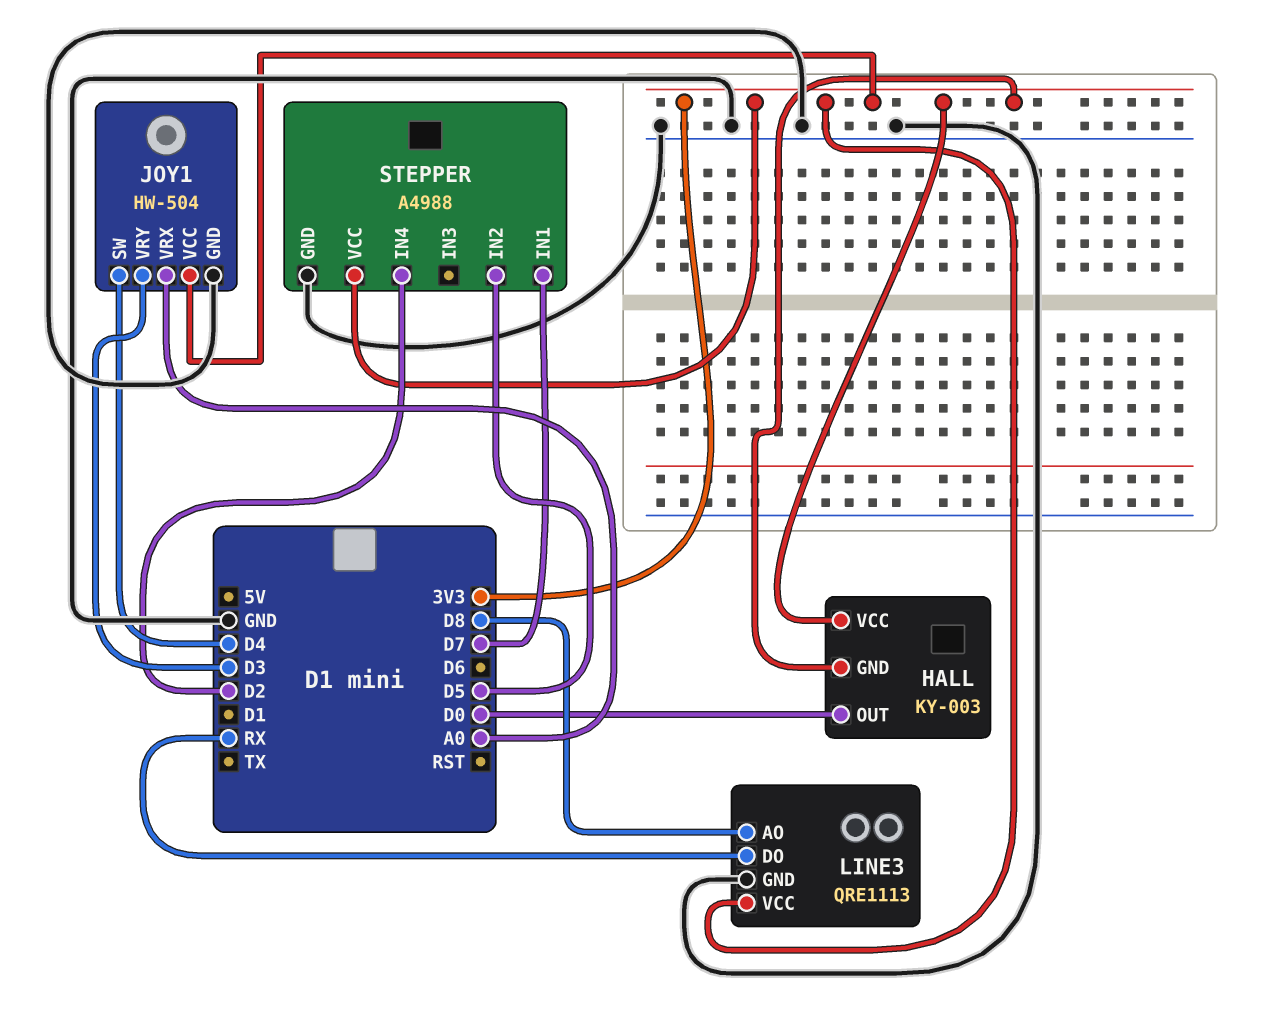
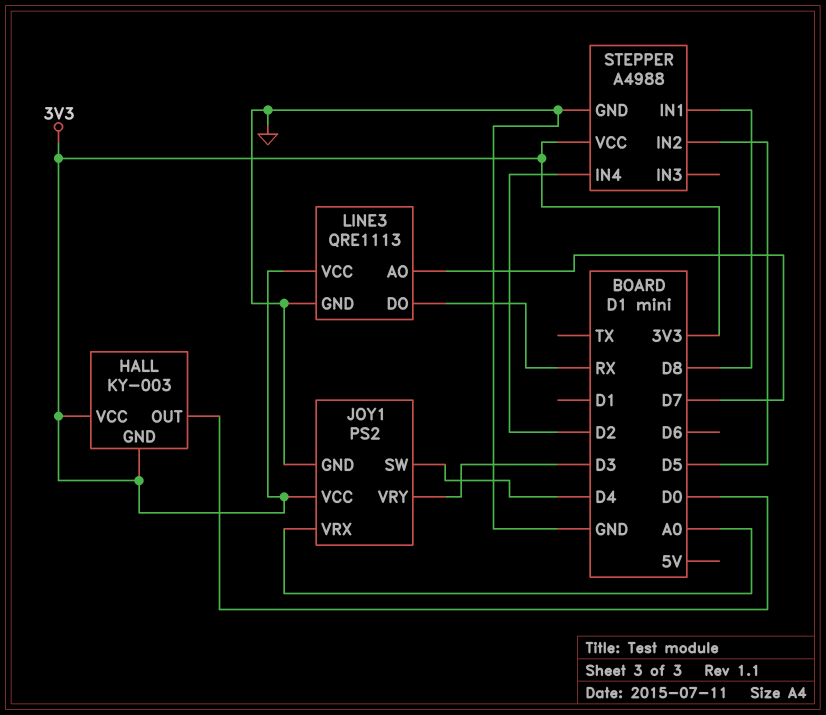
JOY1: HW-504 -> PS2
LINE3 pin AO: D8 -> D7
STEPPER pin IN1: D7 -> D8

